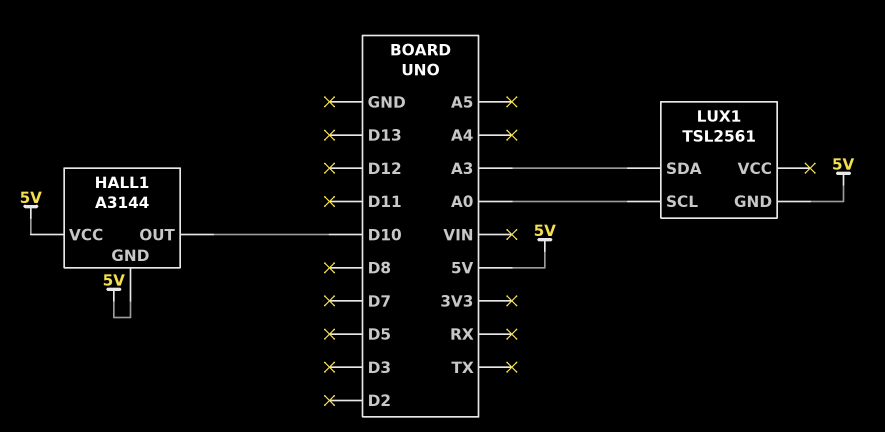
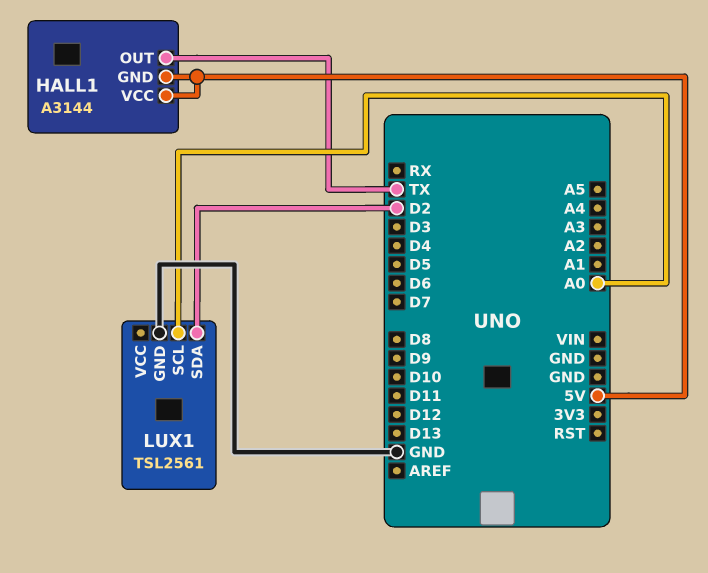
HALL1 pin OUT: D10 -> TX
LUX1 pin GND: 5V -> GND
LUX1 pin SDA: A3 -> D2

